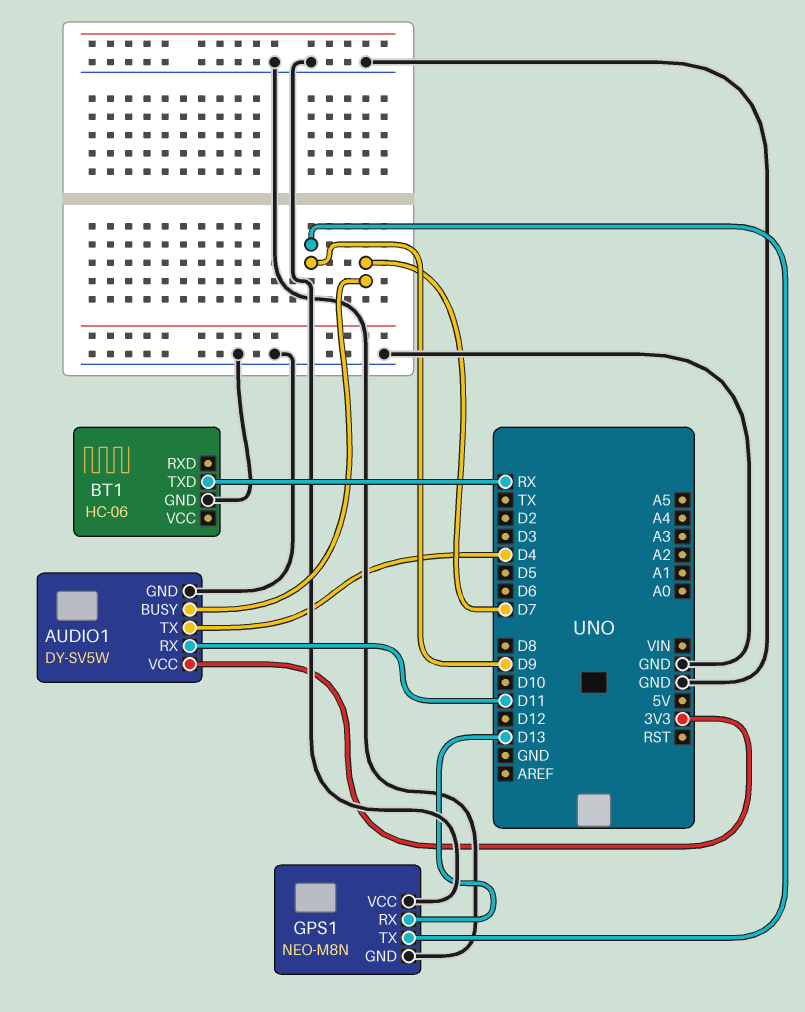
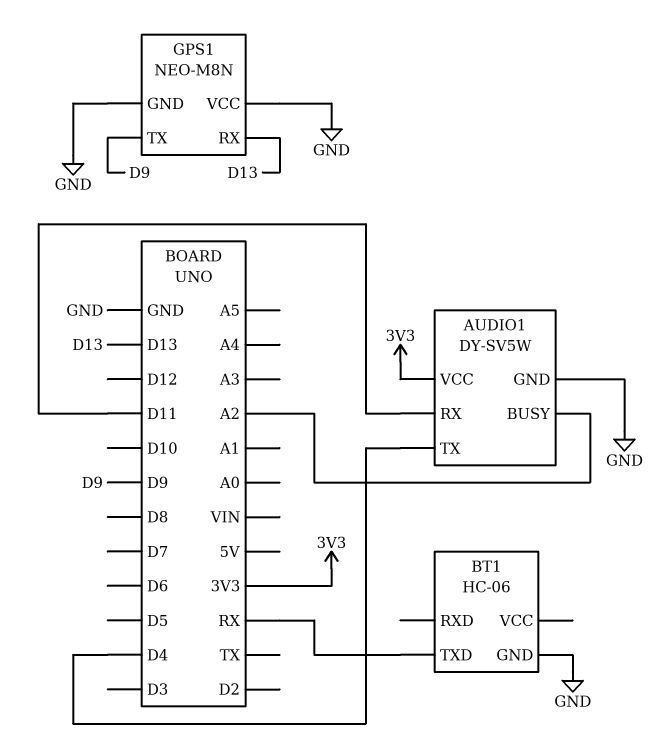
AUDIO1 pin BUSY: D7 -> A2

